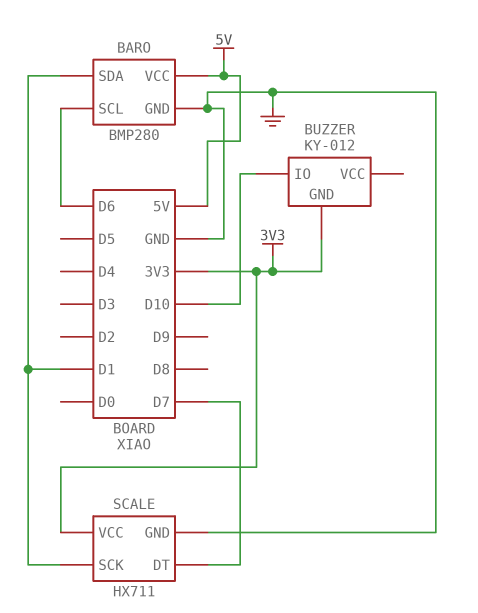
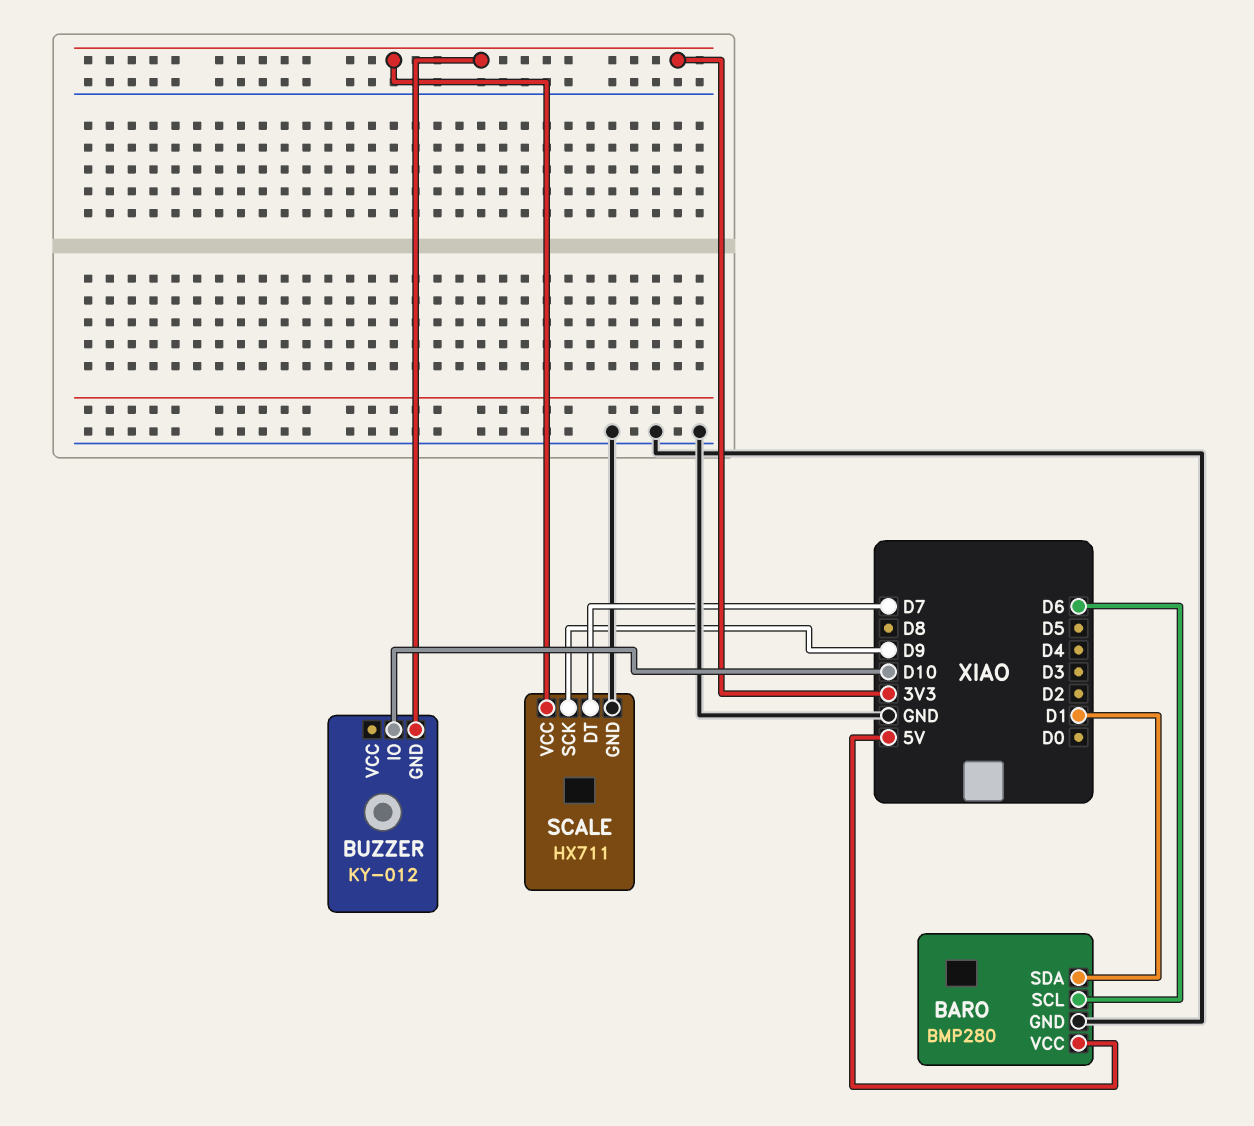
SCALE pin SCK: D1 -> D9

